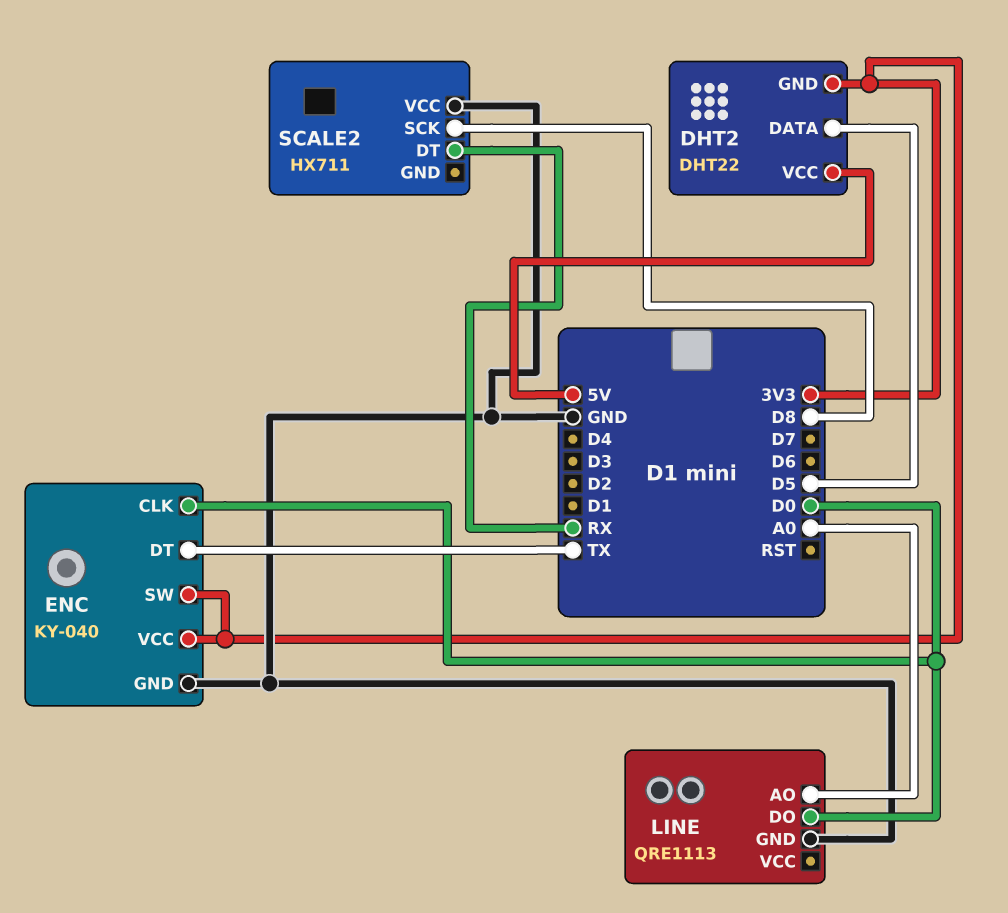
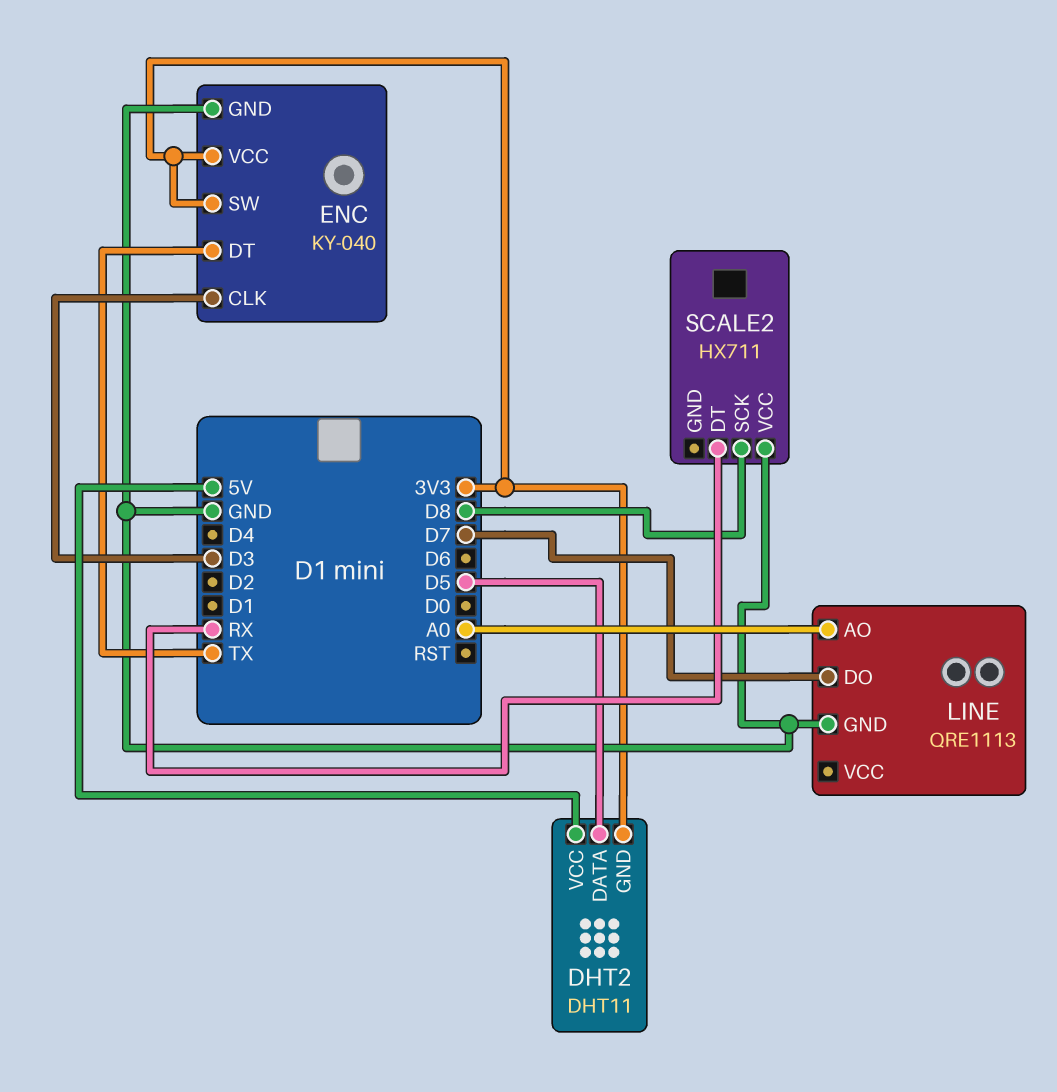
DHT2: DHT22 -> DHT11
ENC pin CLK: D0 -> D3
LINE pin DO: D0 -> D7

